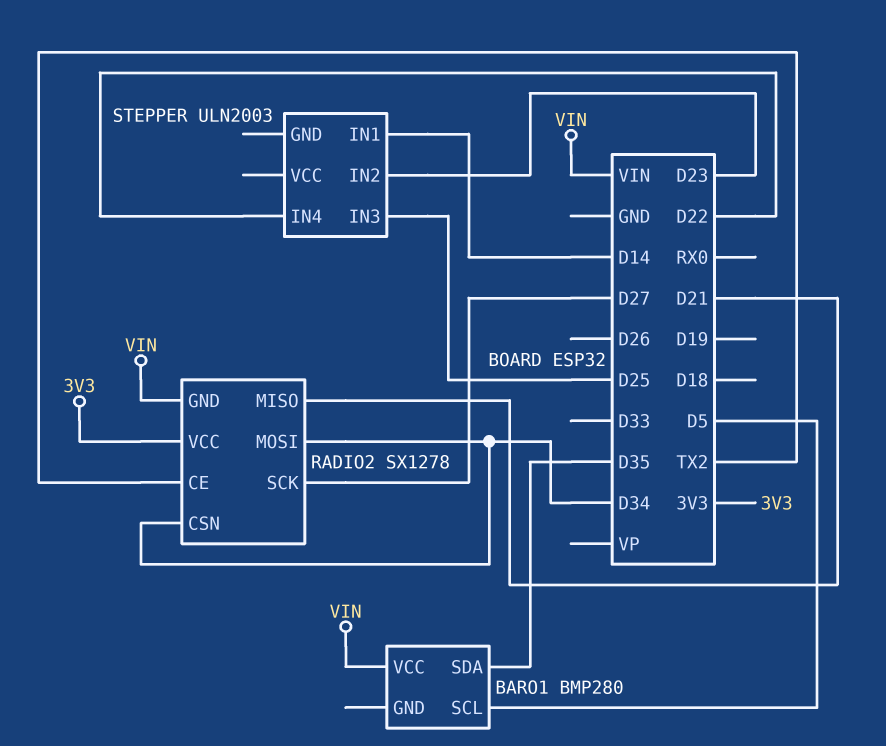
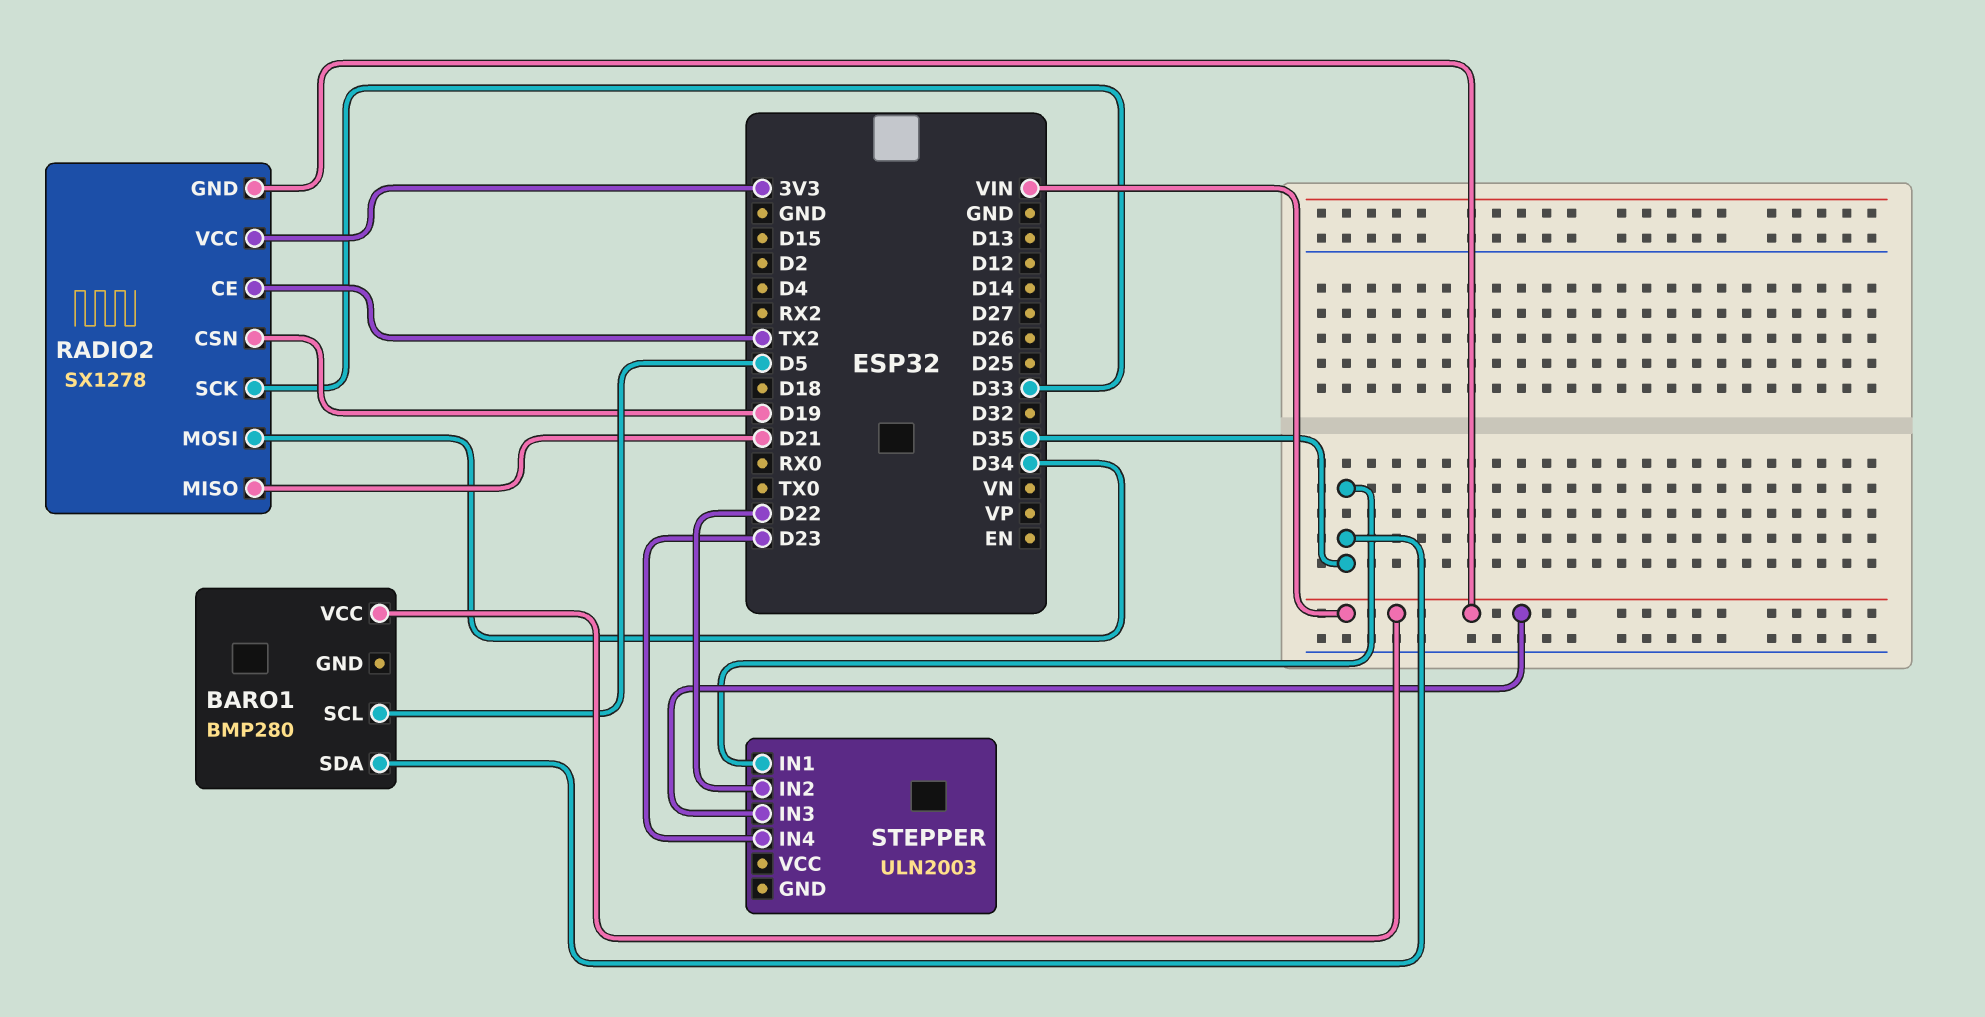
RADIO2 pin CSN: D34 -> D19
RADIO2 pin SCK: D27 -> D33
STEPPER pin IN1: D14 -> D35
STEPPER pin IN2: D23 -> D22
STEPPER pin IN3: D25 -> VIN
STEPPER pin IN4: D22 -> D23

